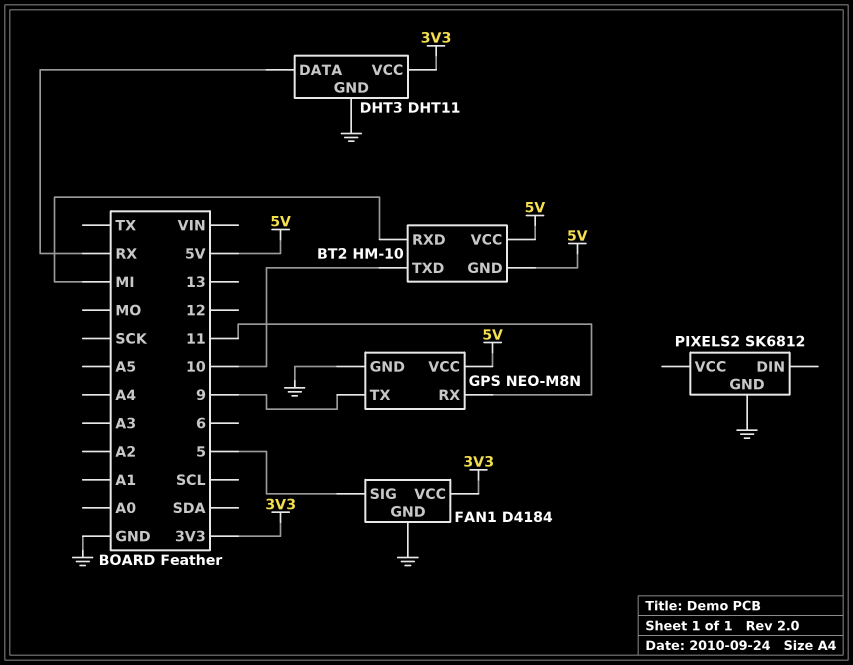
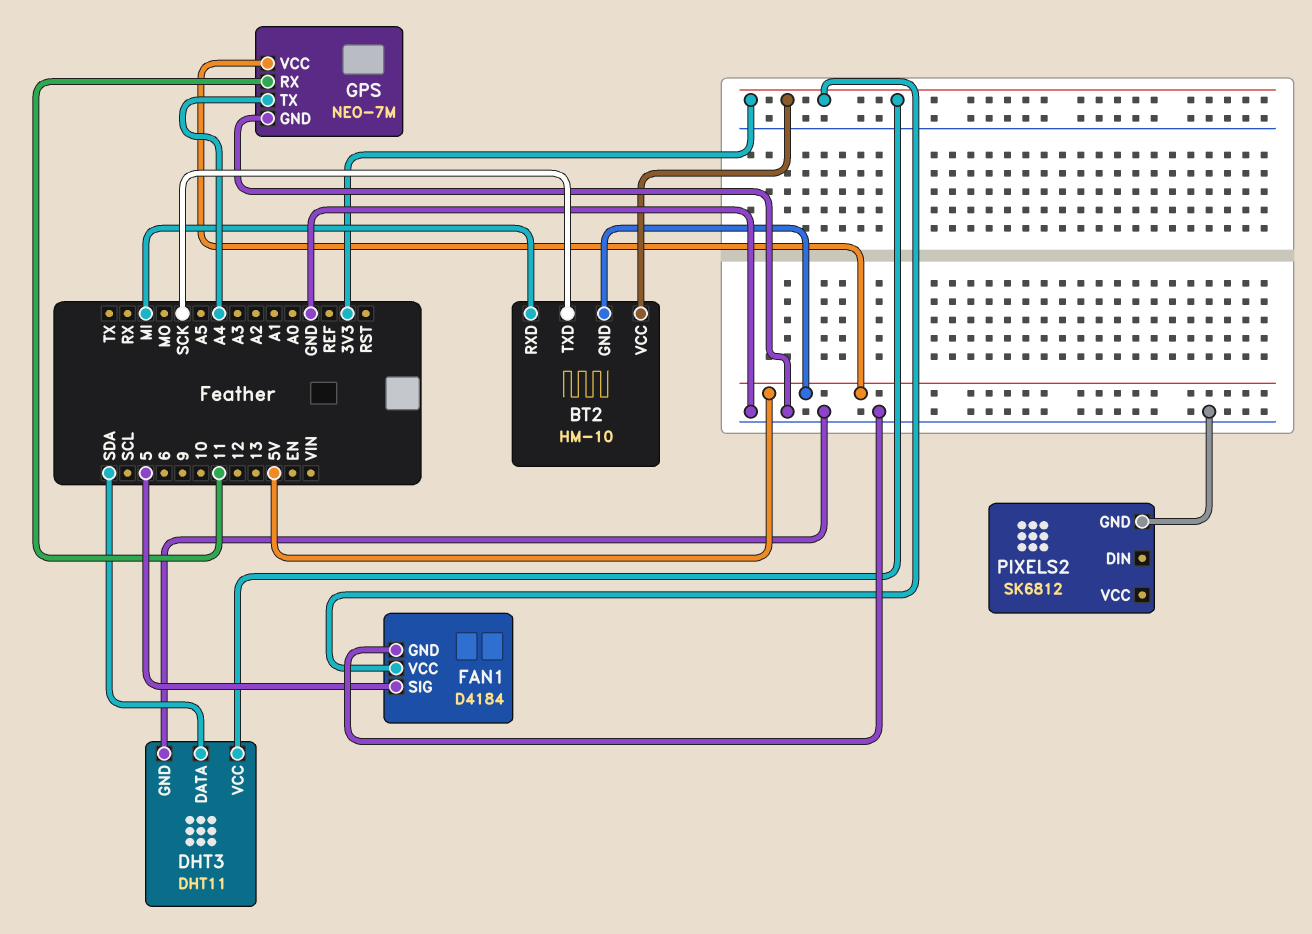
BT2 pin TXD: 10 -> SCK
BT2 pin VCC: 5V -> 3V3
DHT3 pin DATA: RX -> SDA
GPS: NEO-M8N -> NEO-7M
GPS pin TX: 9 -> A4

